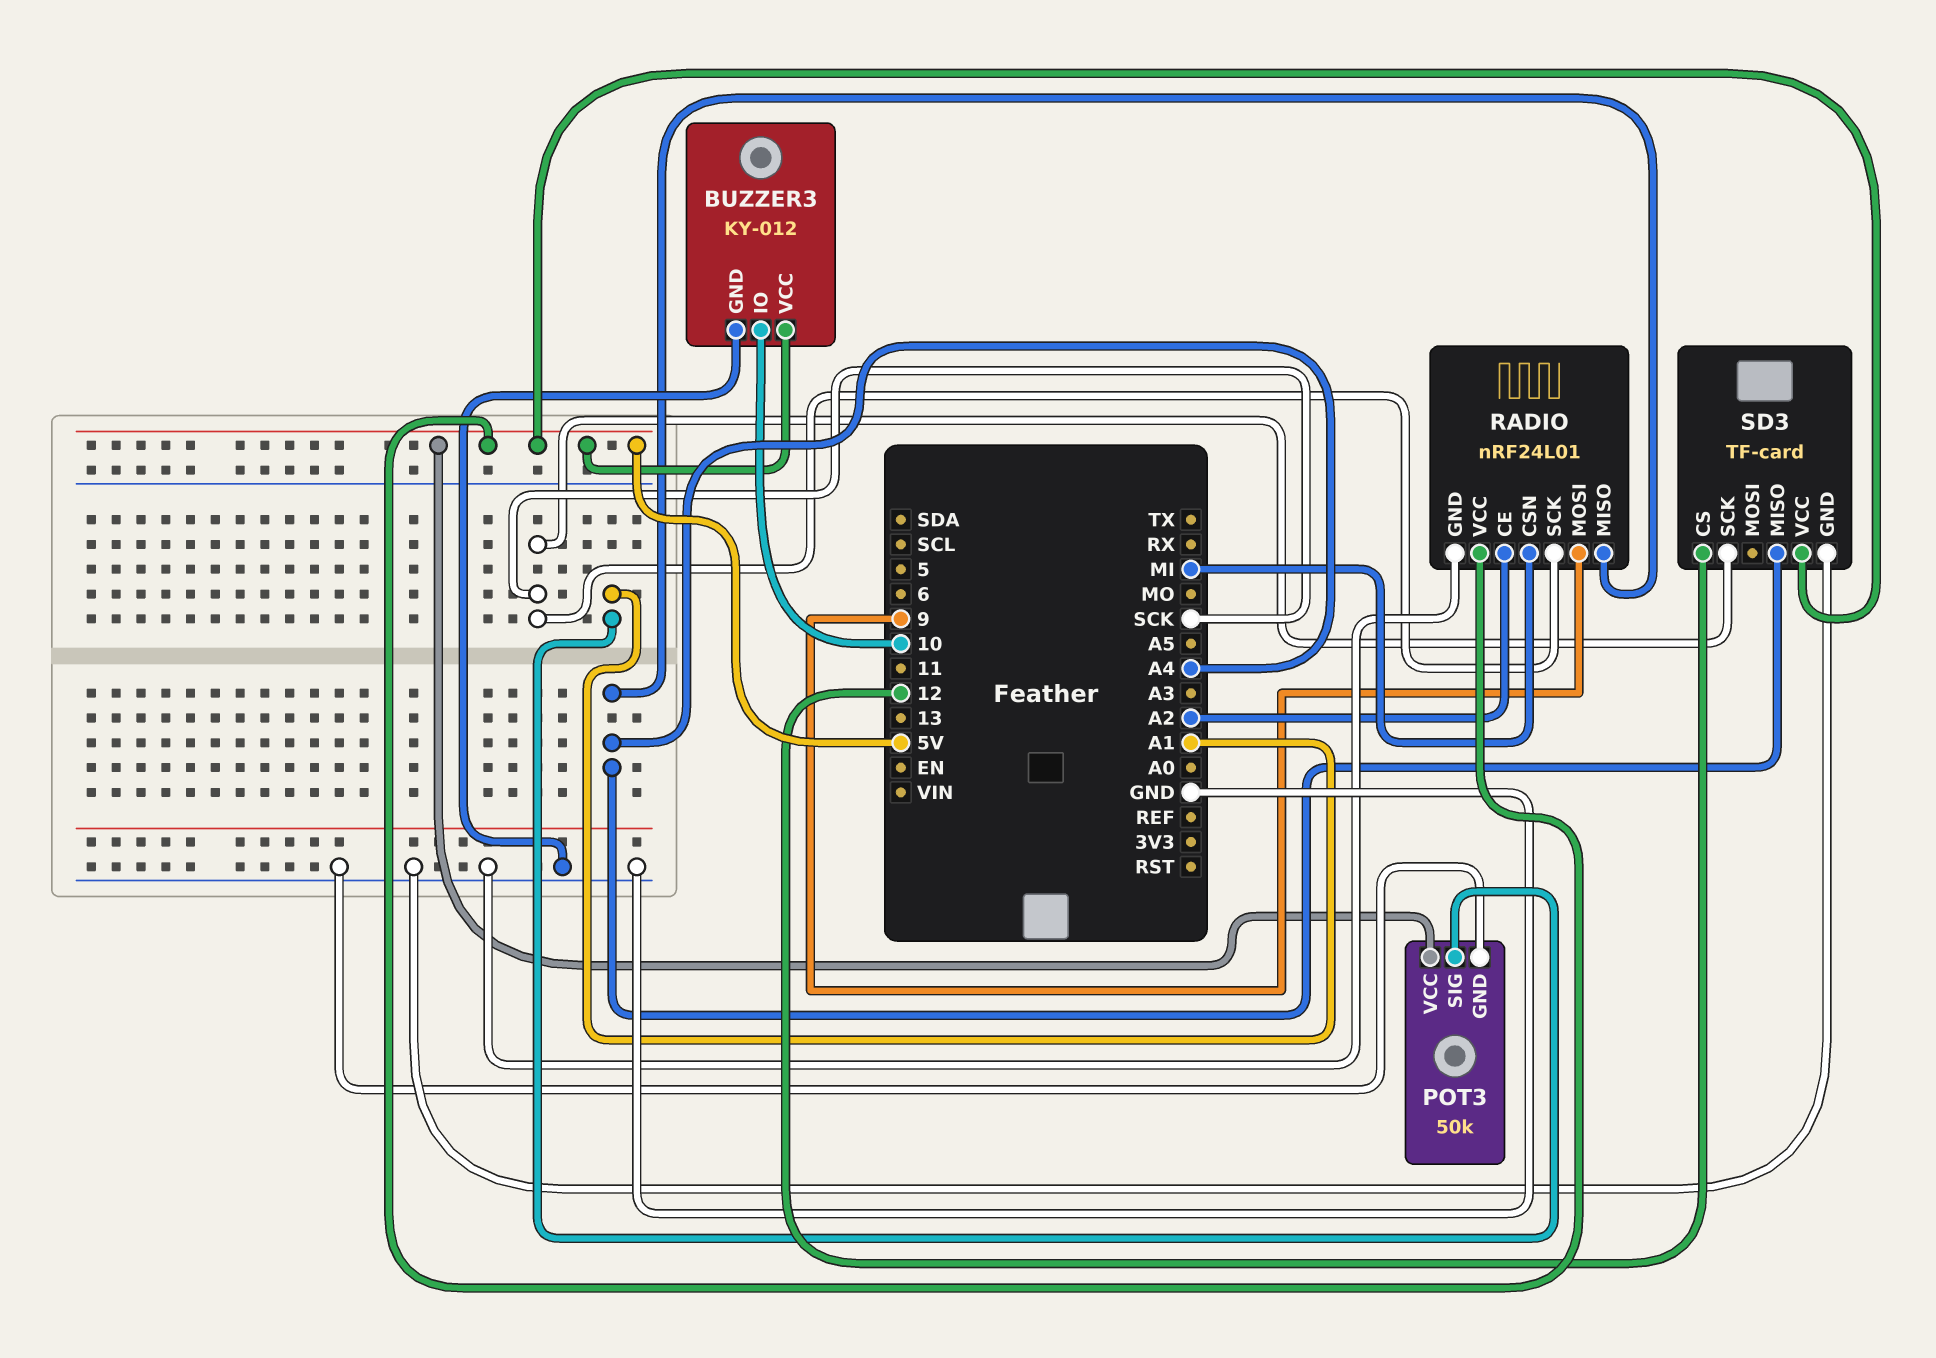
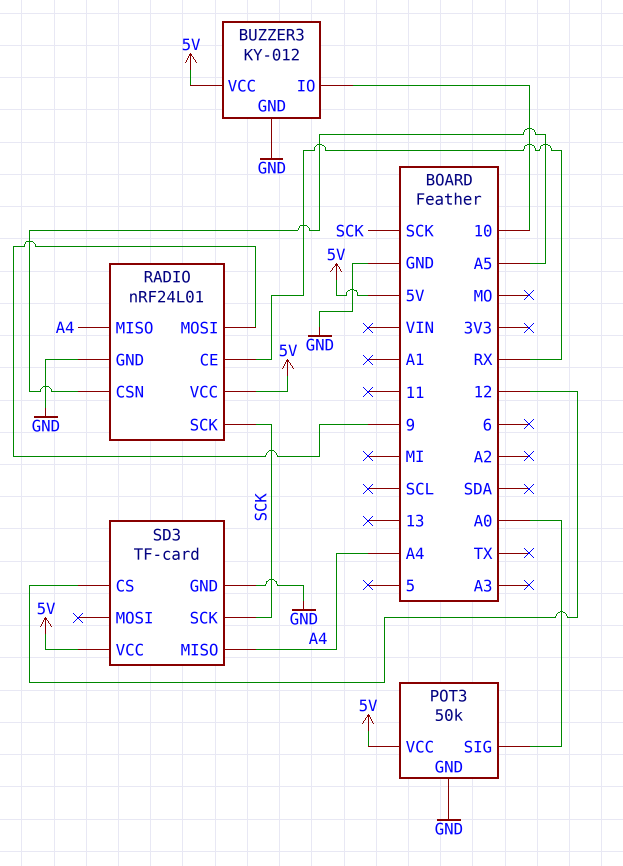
POT3 pin SIG: A1 -> A0
RADIO pin CE: A2 -> RX
RADIO pin CSN: MI -> A5

